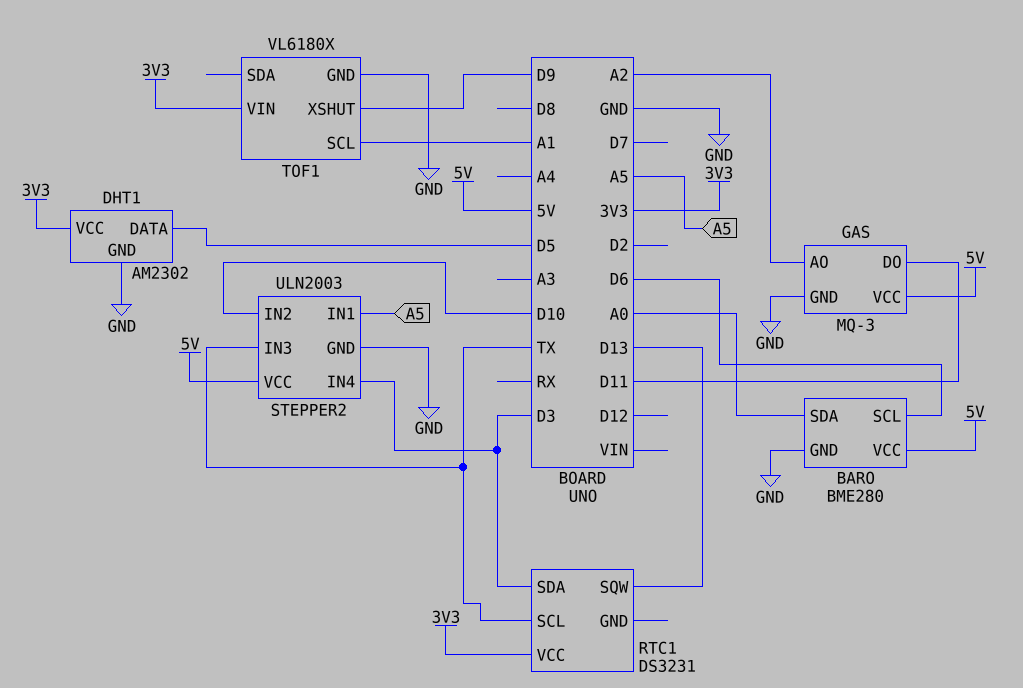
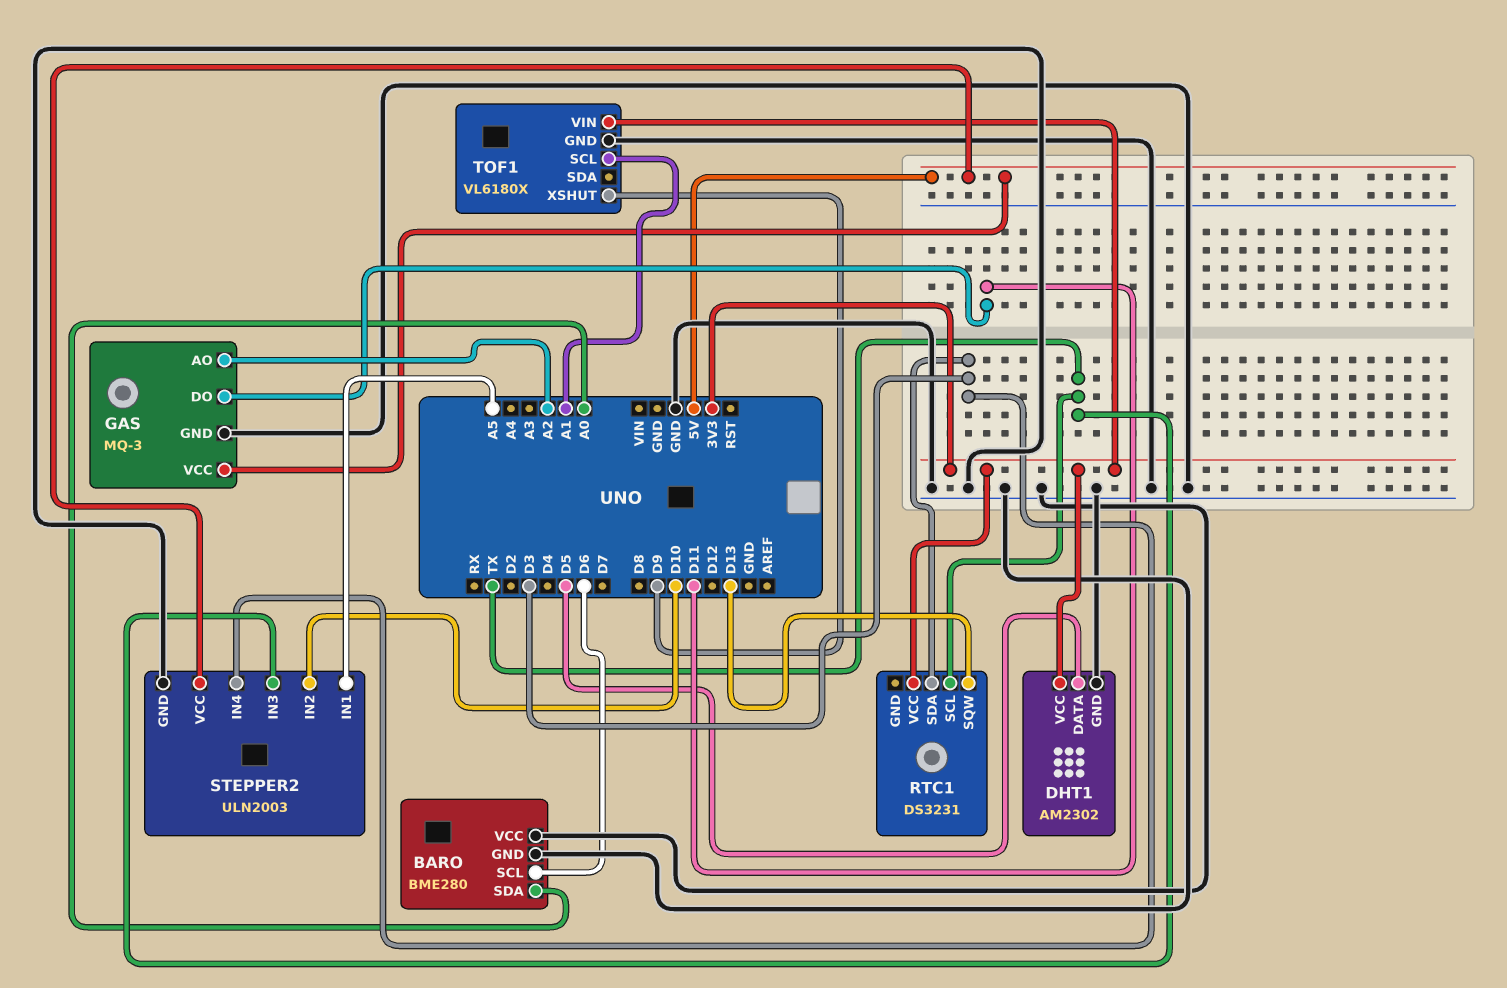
BARO pin VCC: 5V -> GND

